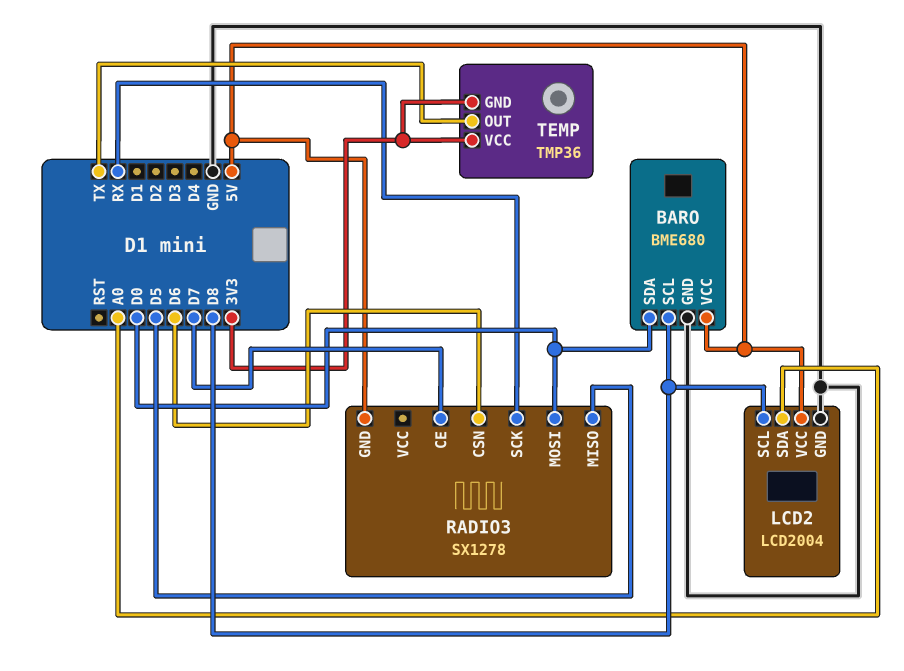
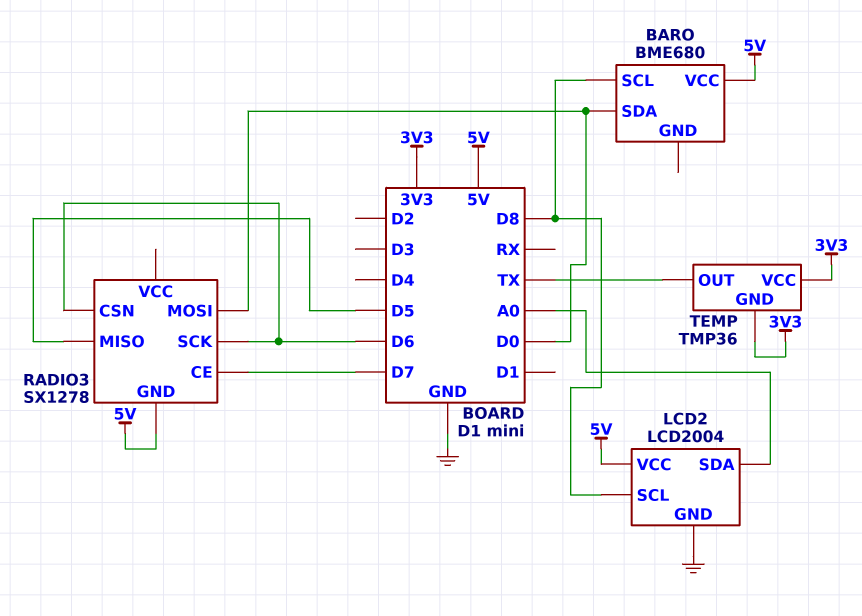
BARO pin GND: GND -> none
RADIO3 pin SCK: RX -> D6

